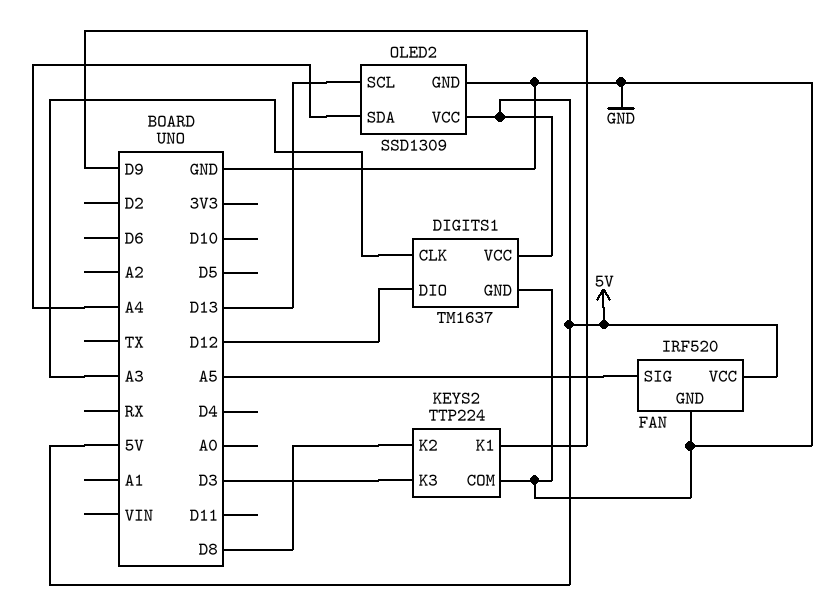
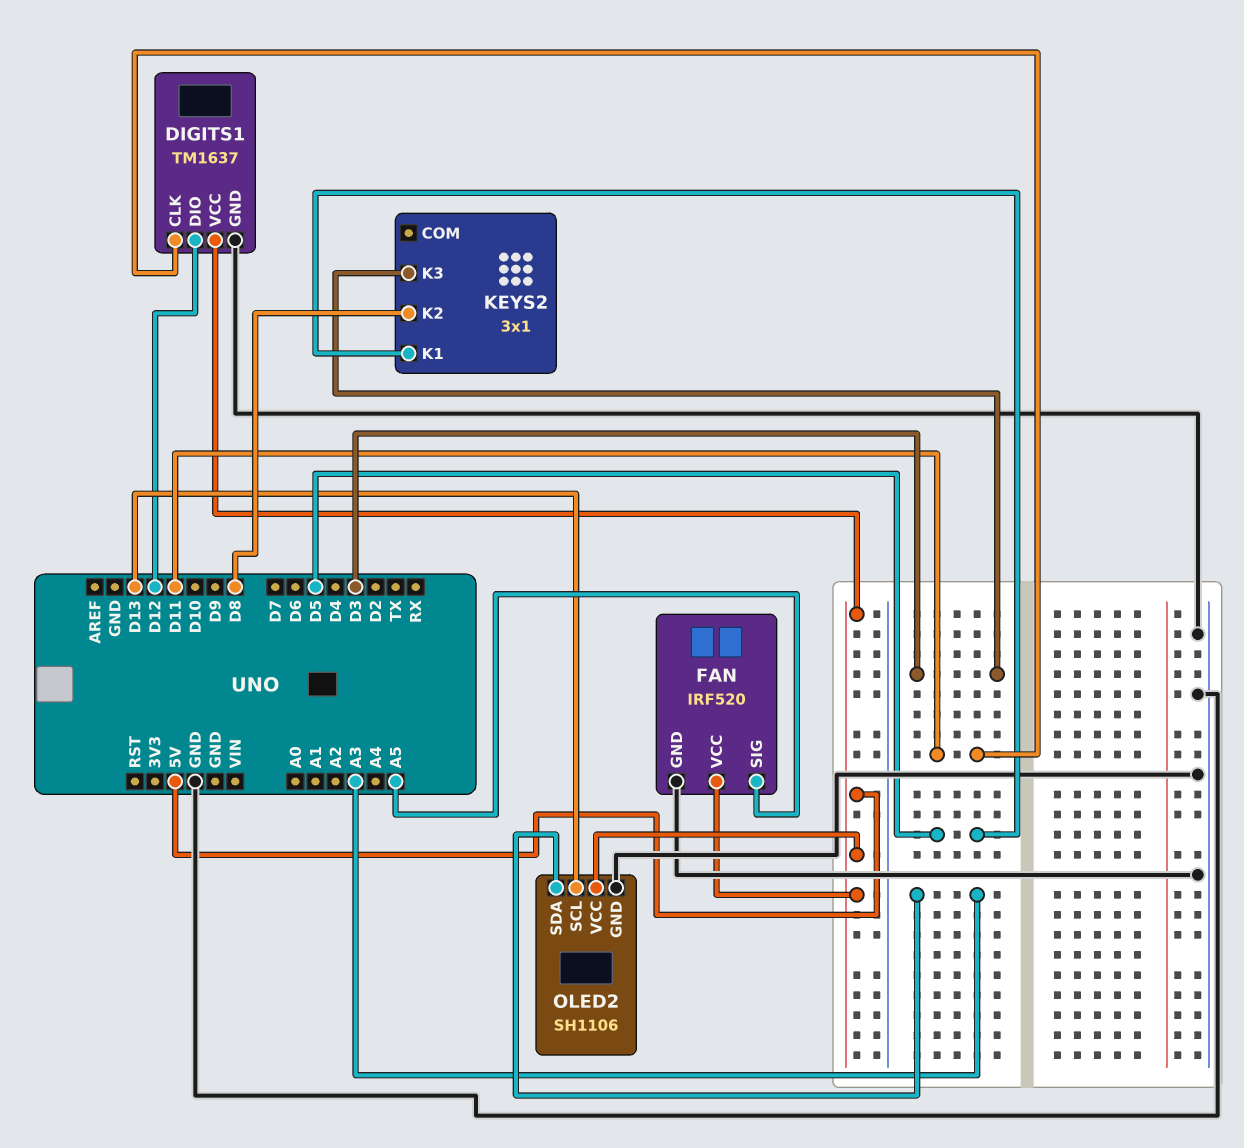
DIGITS1 pin CLK: A3 -> D11
KEYS2: TTP224 -> 3x1
KEYS2 pin COM: GND -> none
KEYS2 pin K1: D9 -> D5
OLED2: SSD1309 -> SH1106
OLED2 pin SDA: A4 -> A3

